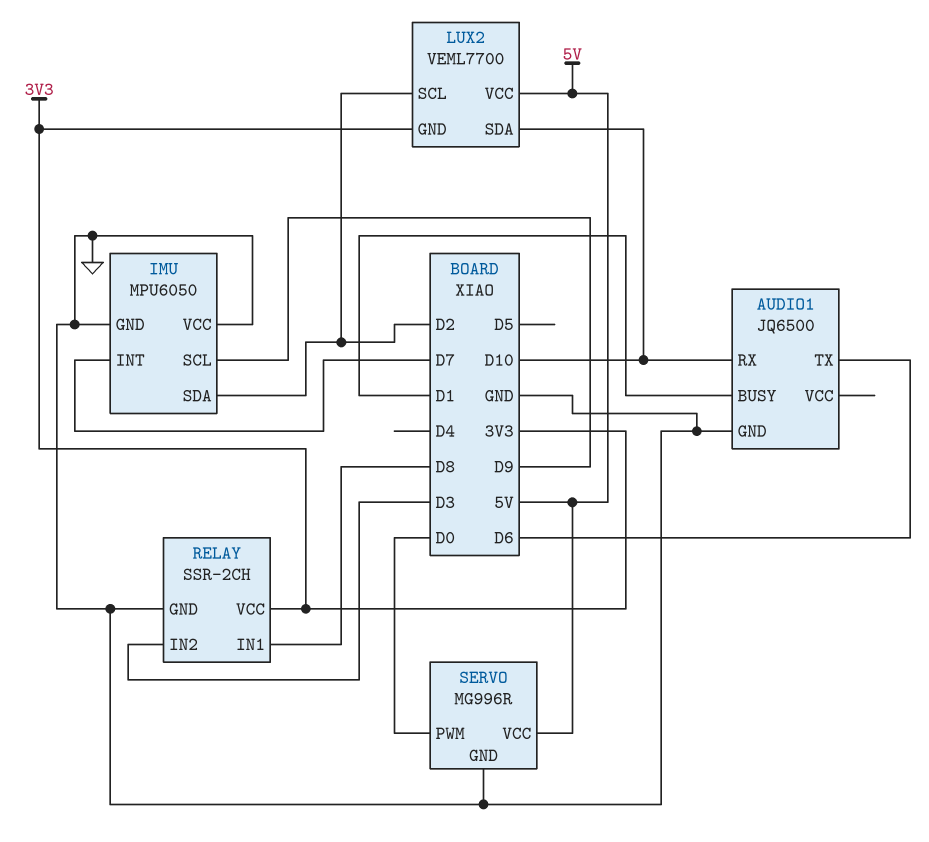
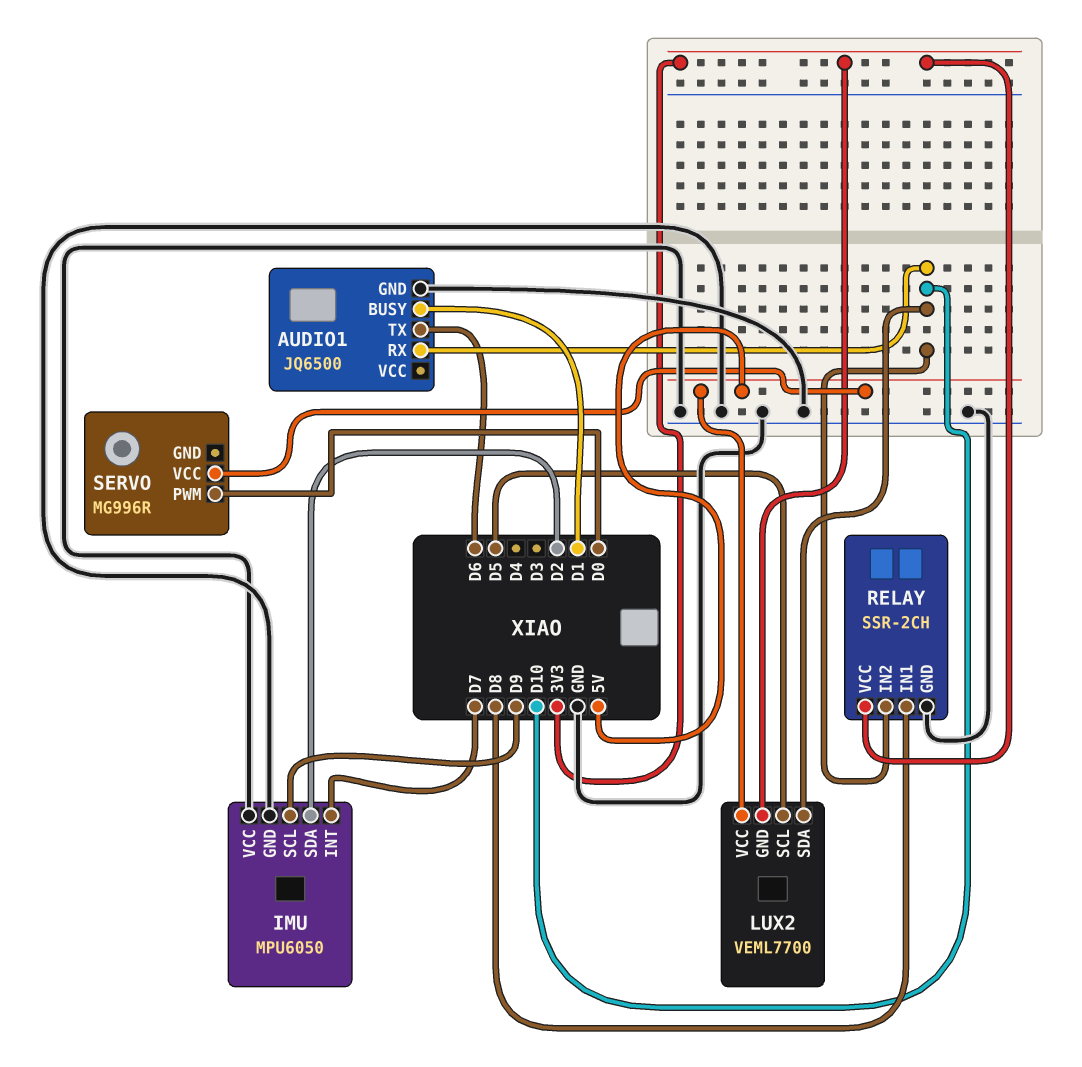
LUX2 pin SCL: D2 -> D5
RELAY pin IN2: D3 -> D10
SERVO pin GND: GND -> none

